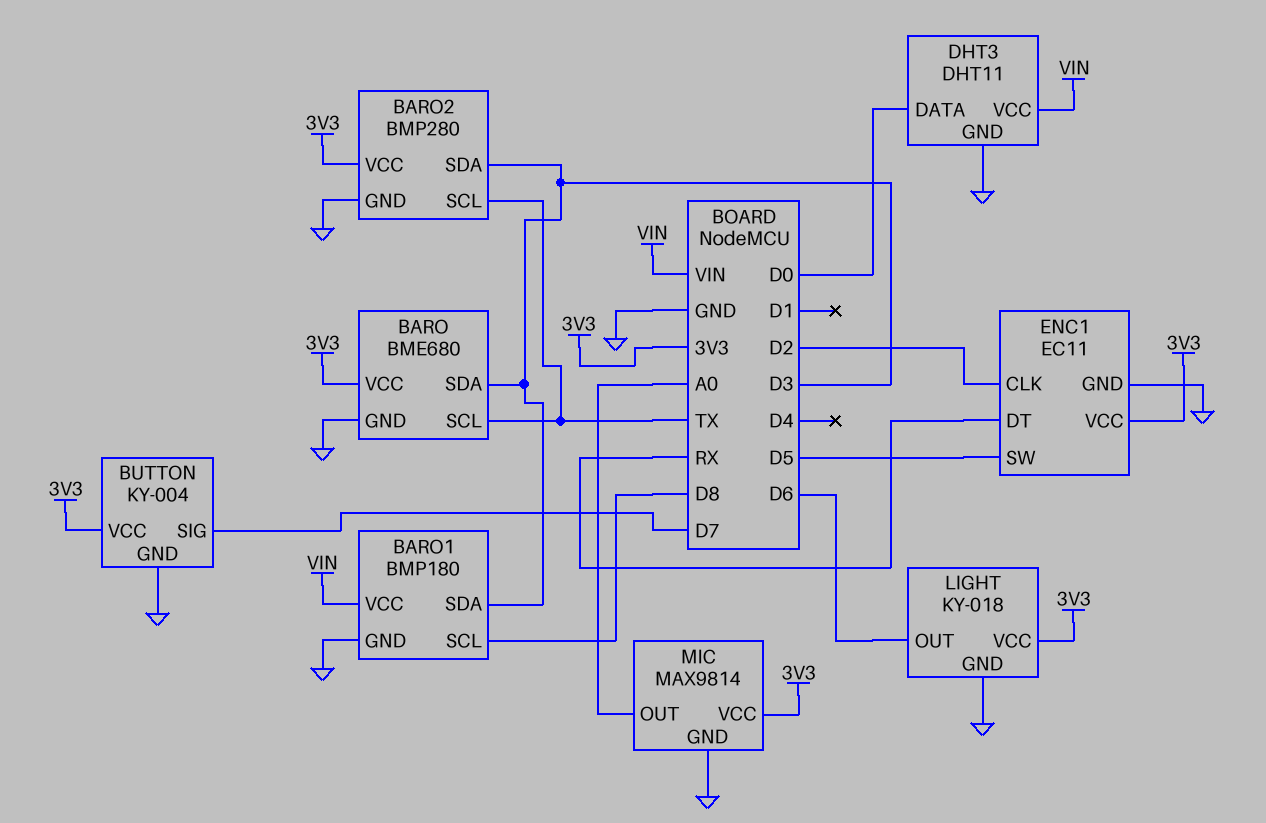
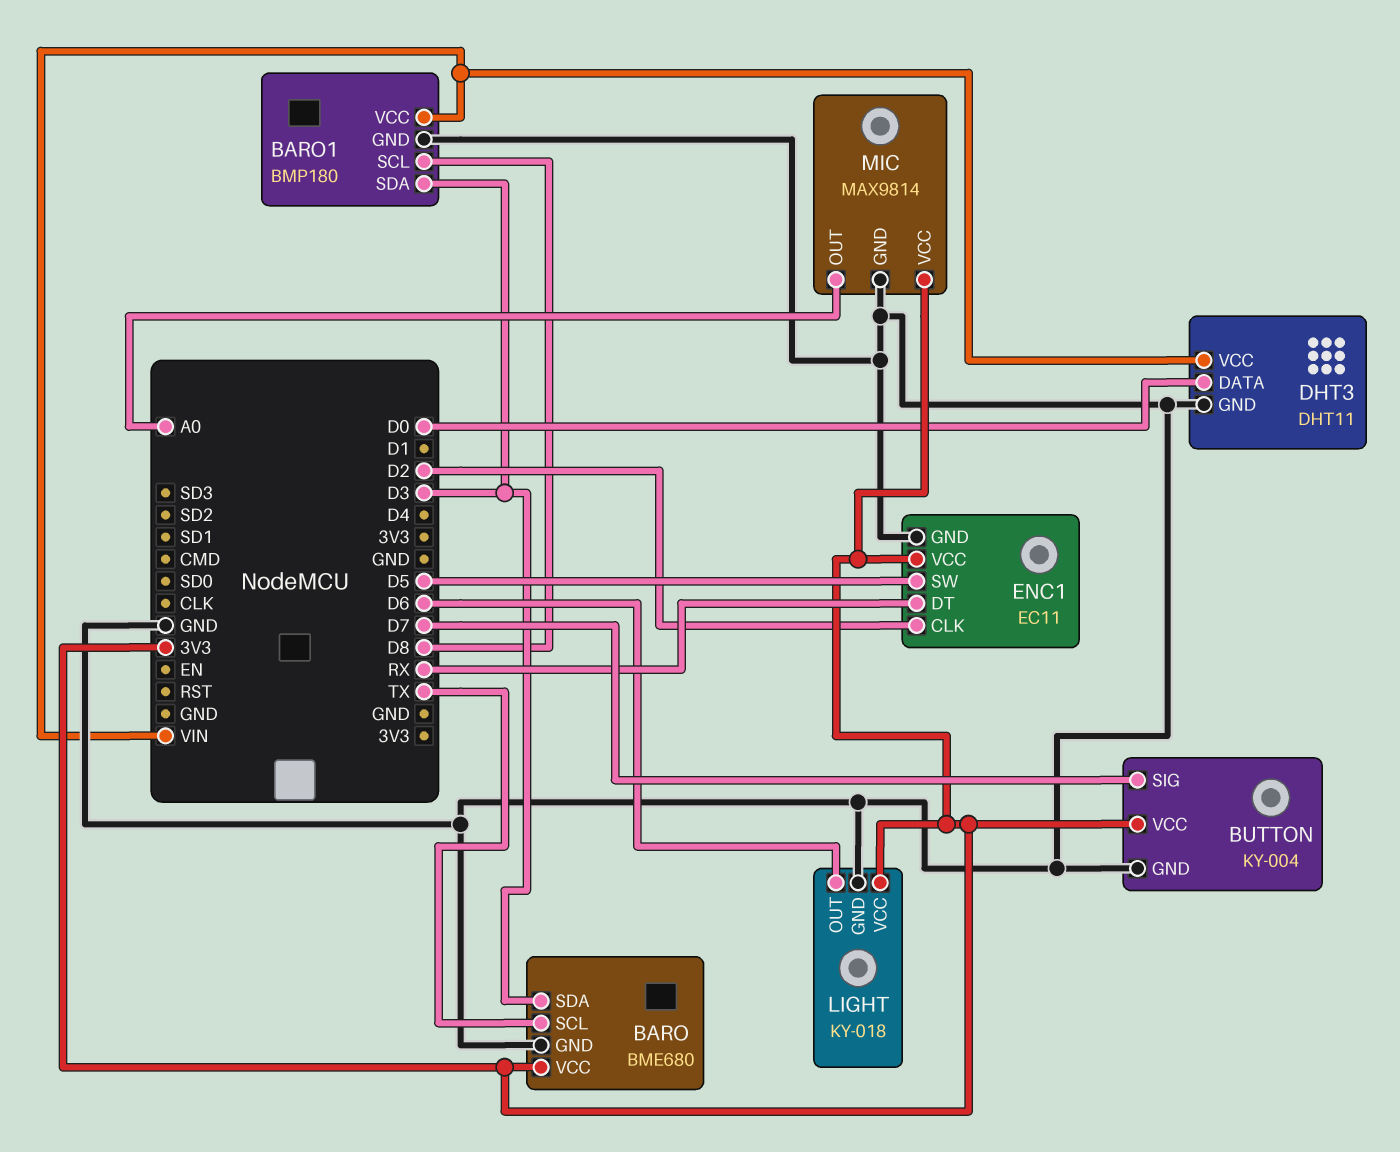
BARO2: BMP280 -> none
BARO2 pin GND: GND -> none
BARO2 pin SCL: TX -> none
BARO2 pin SDA: D3 -> none
BARO2 pin VCC: 3V3 -> none

